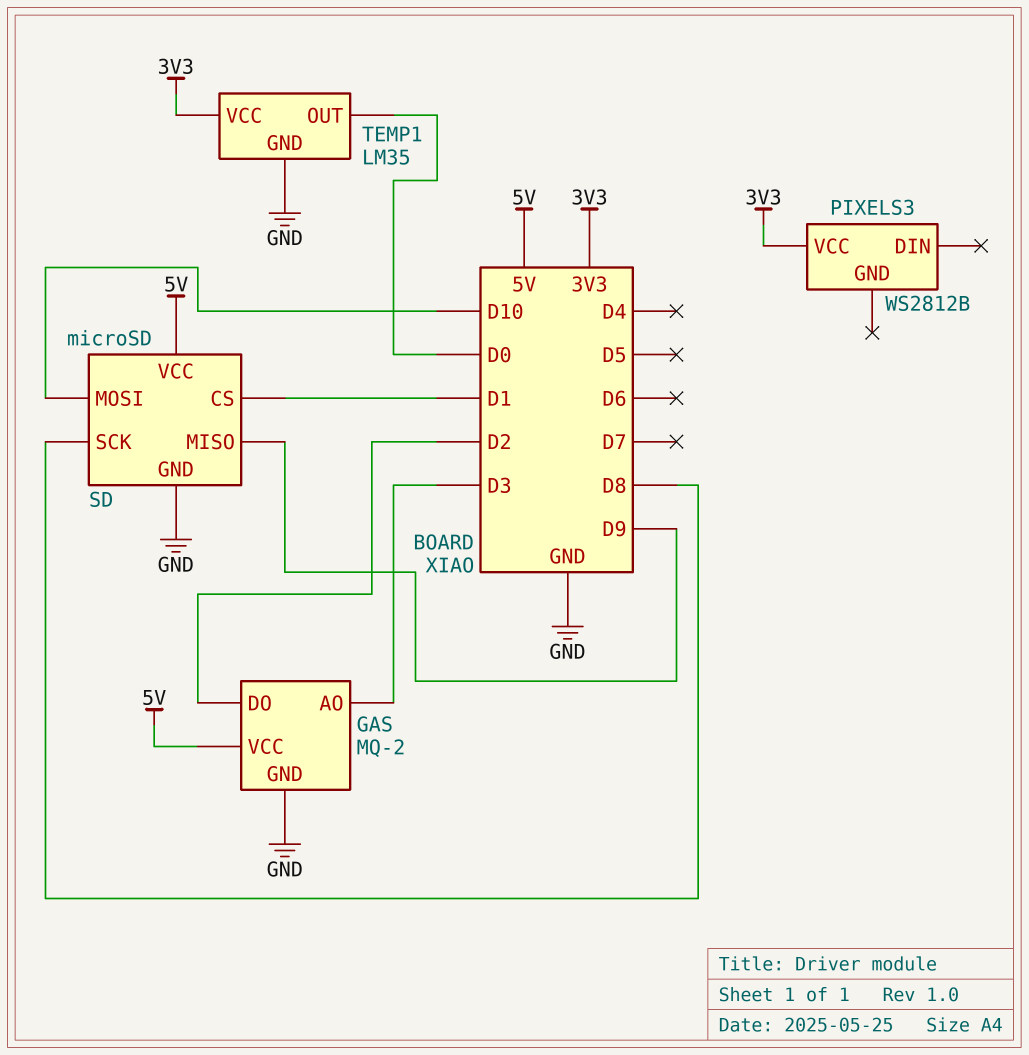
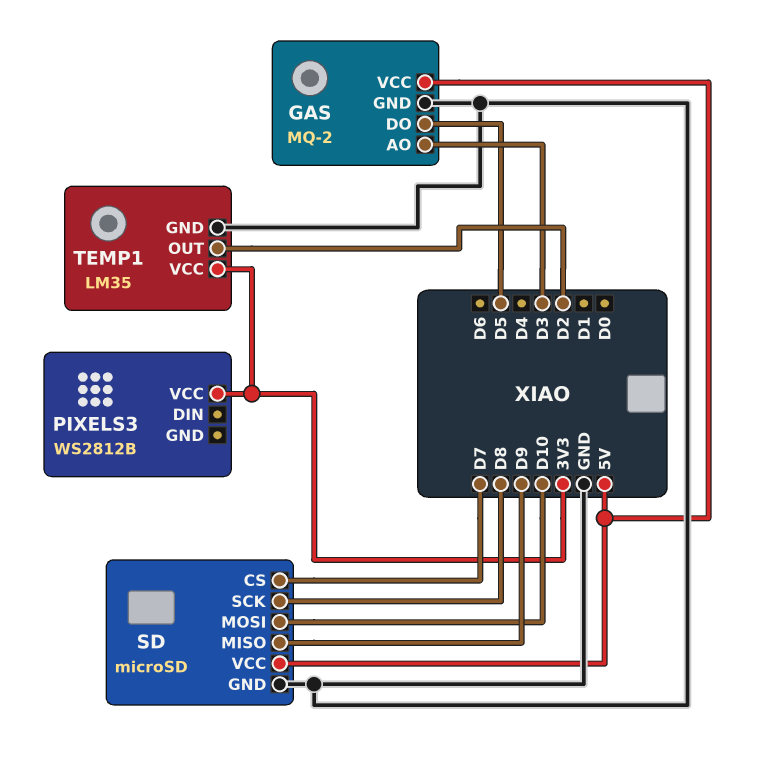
GAS pin DO: D2 -> D5
SD pin CS: D1 -> D7
TEMP1 pin OUT: D0 -> D2

